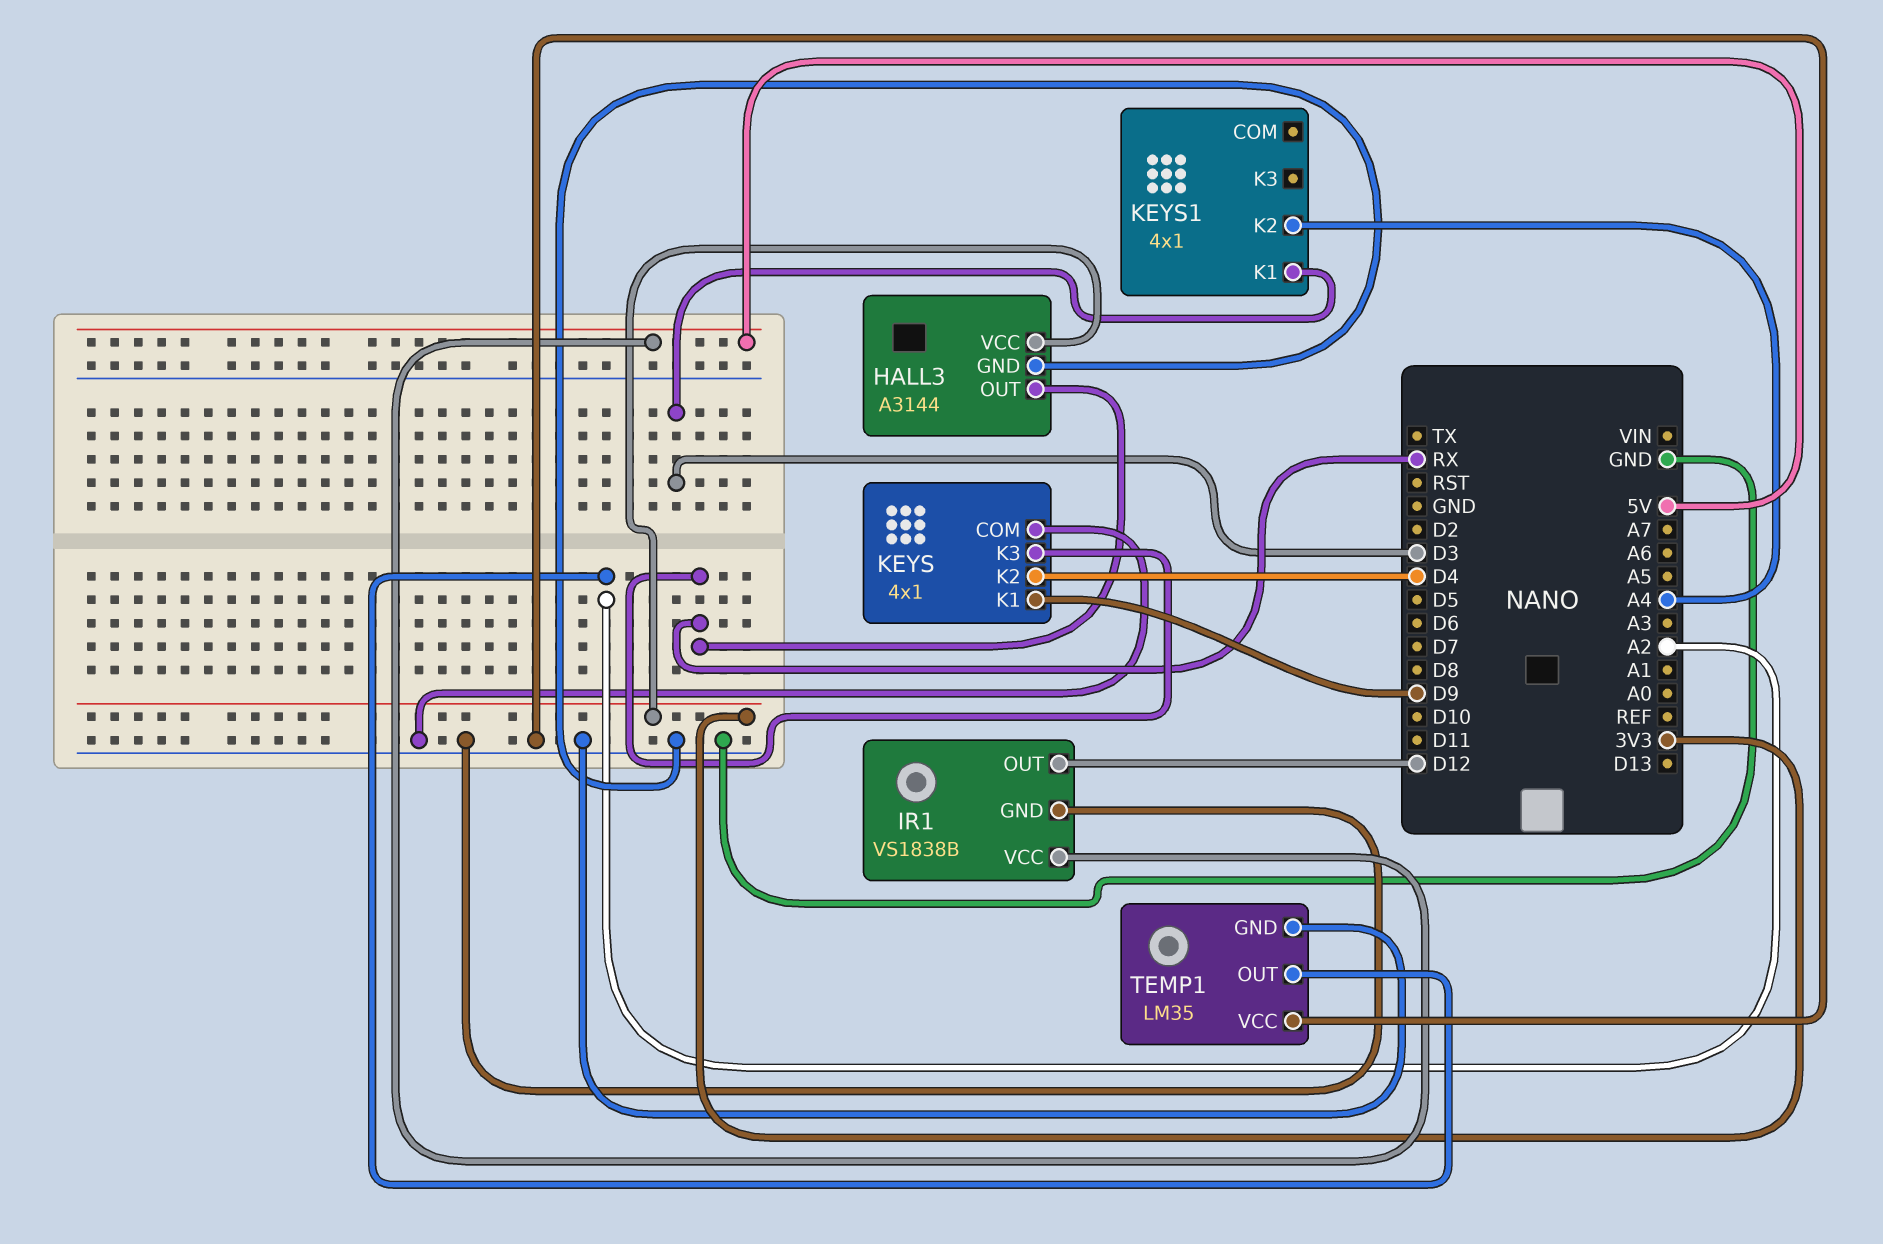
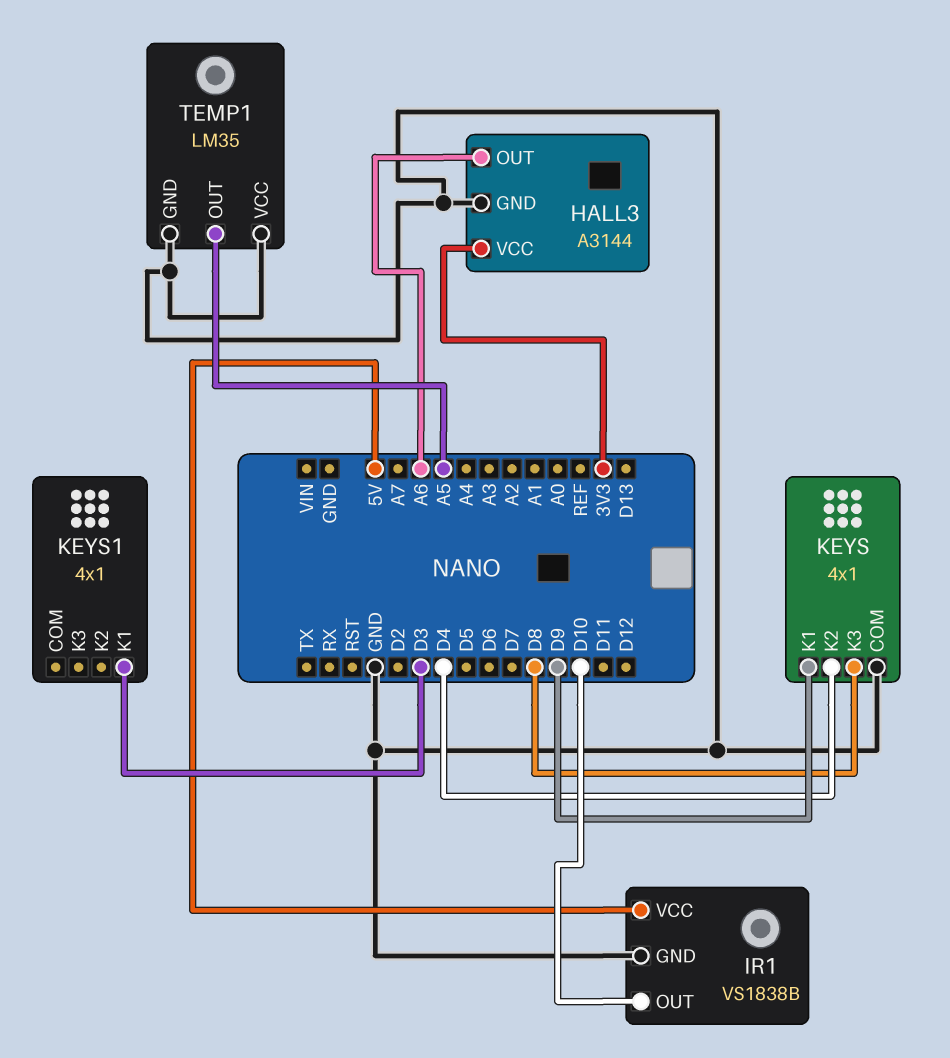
HALL3 pin OUT: RX -> A6
IR1 pin OUT: D12 -> D10
KEYS pin K3: RX -> D8
KEYS1 pin K2: A4 -> none
TEMP1 pin OUT: A2 -> A5

